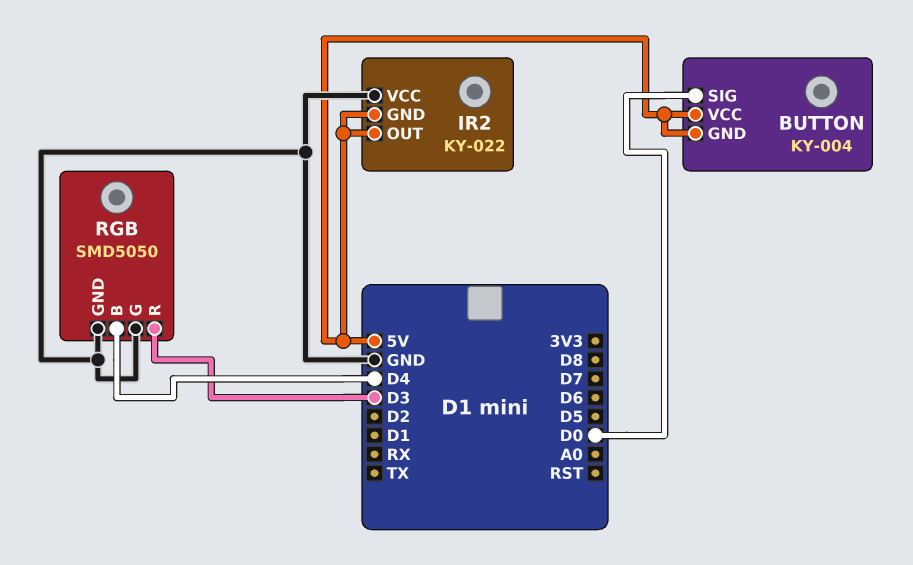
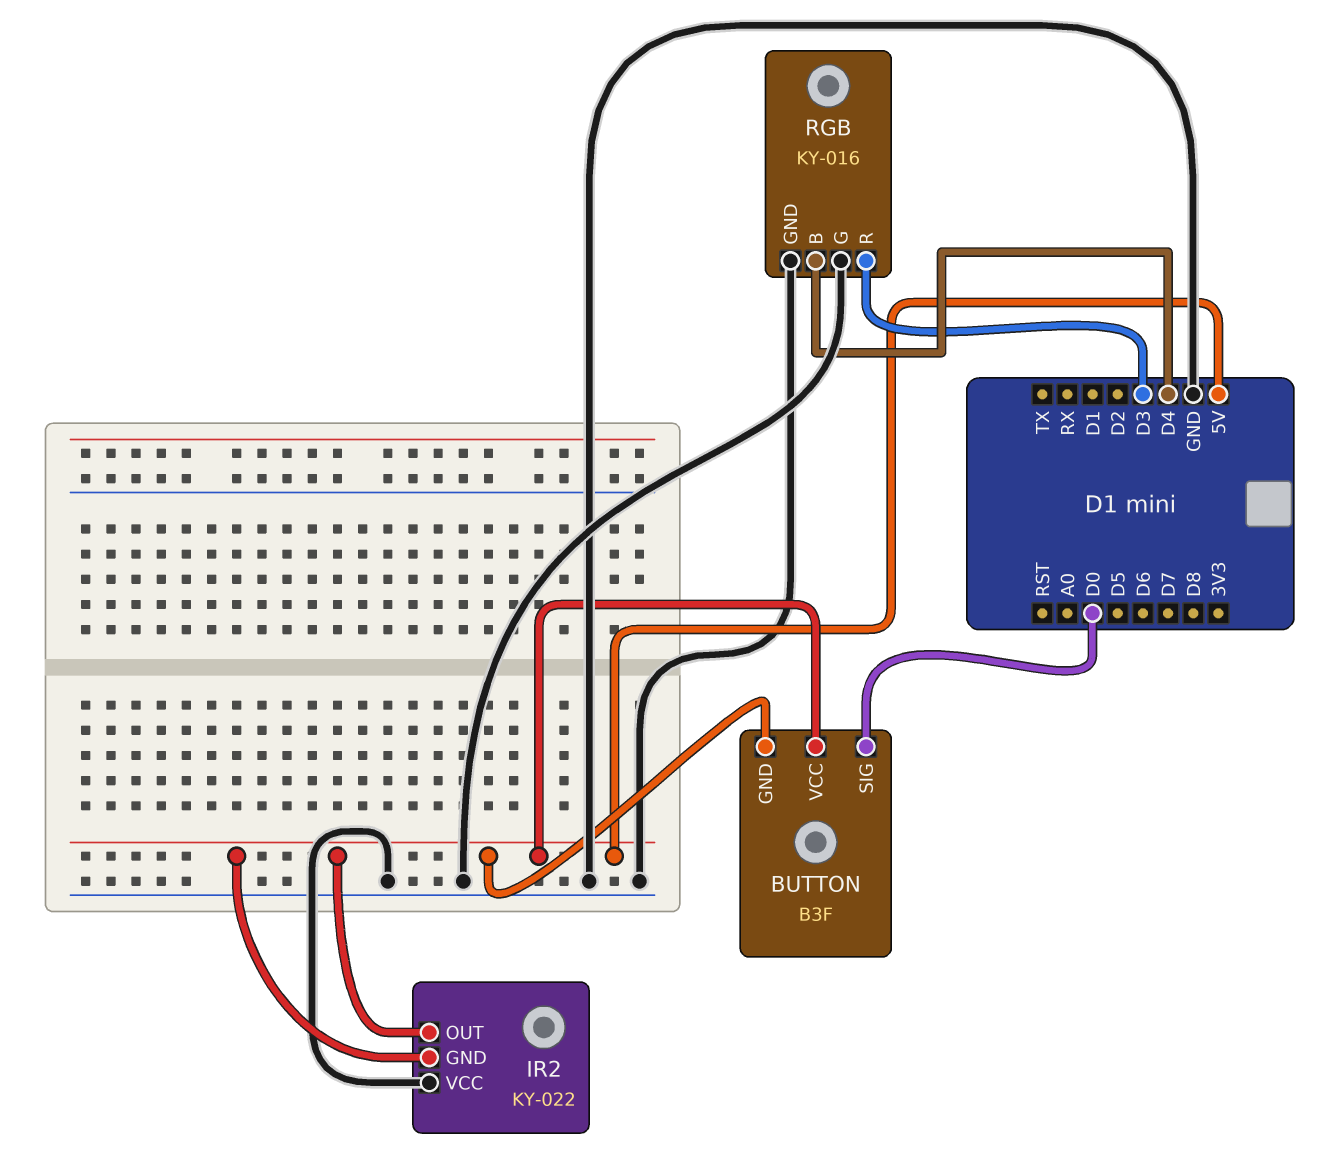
BUTTON: KY-004 -> B3F
RGB: SMD5050 -> KY-016

